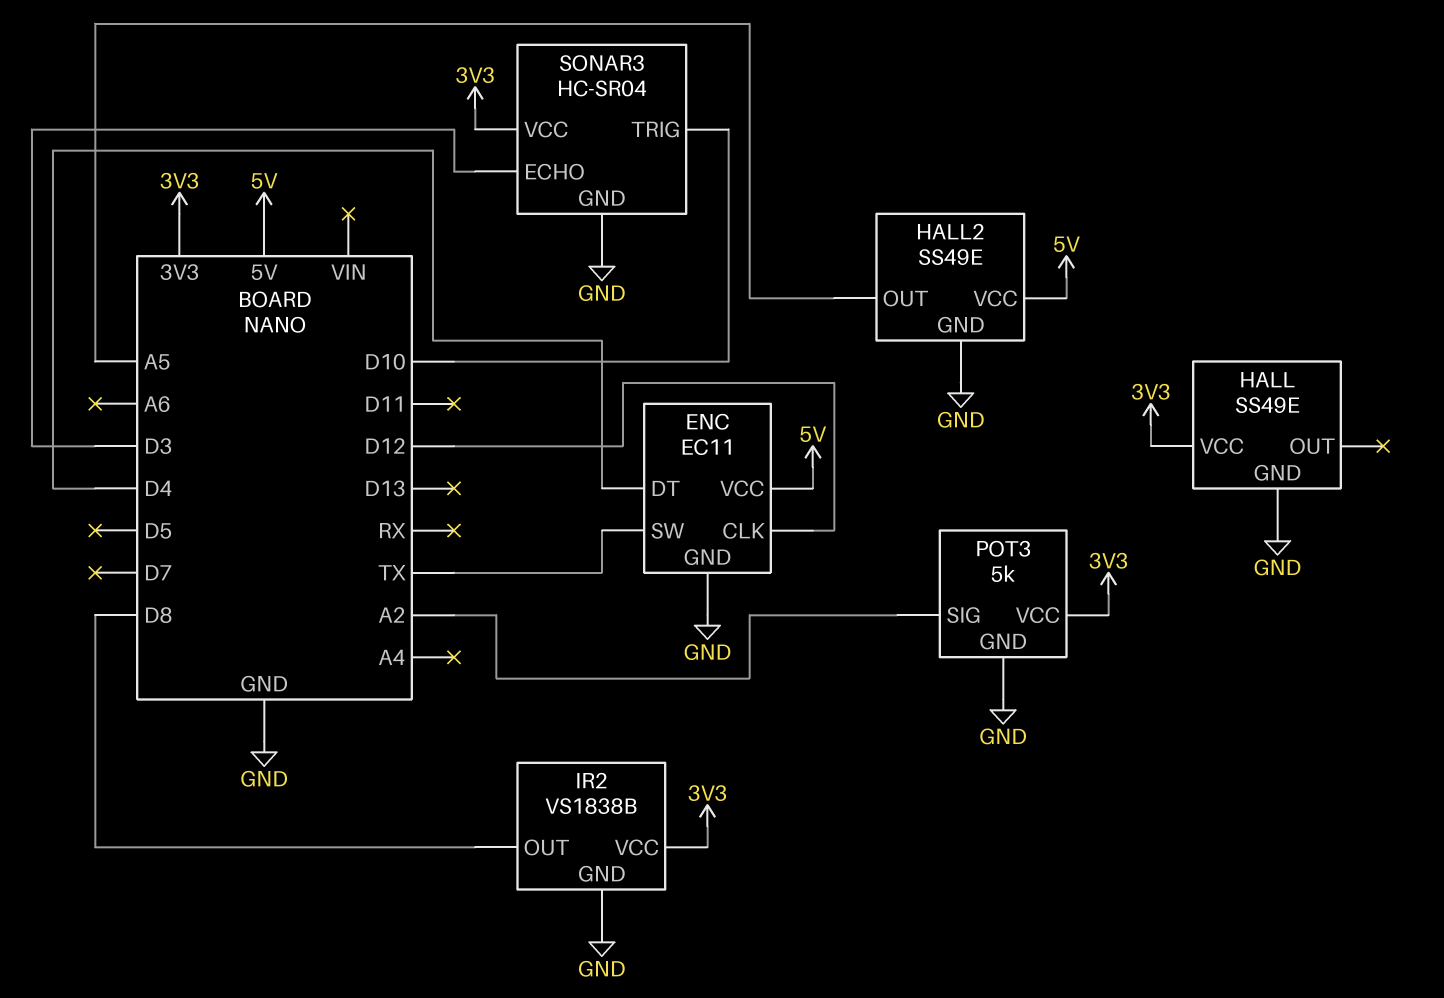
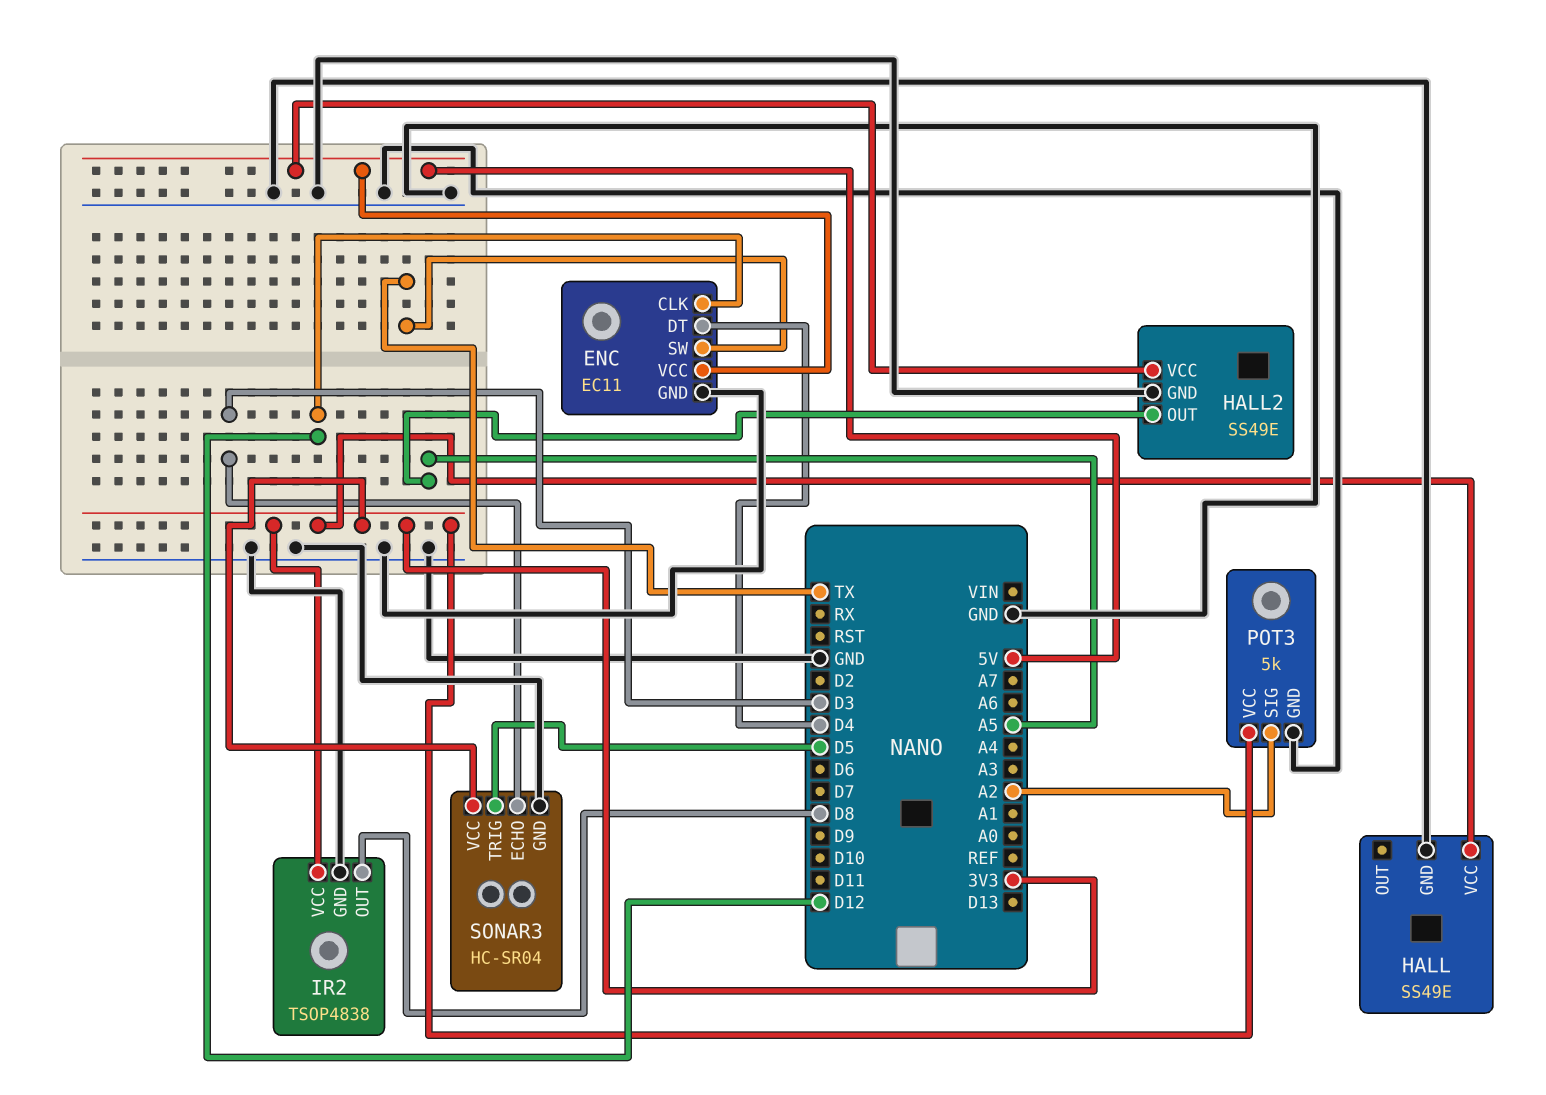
IR2: VS1838B -> TSOP4838
SONAR3 pin TRIG: D10 -> D5

